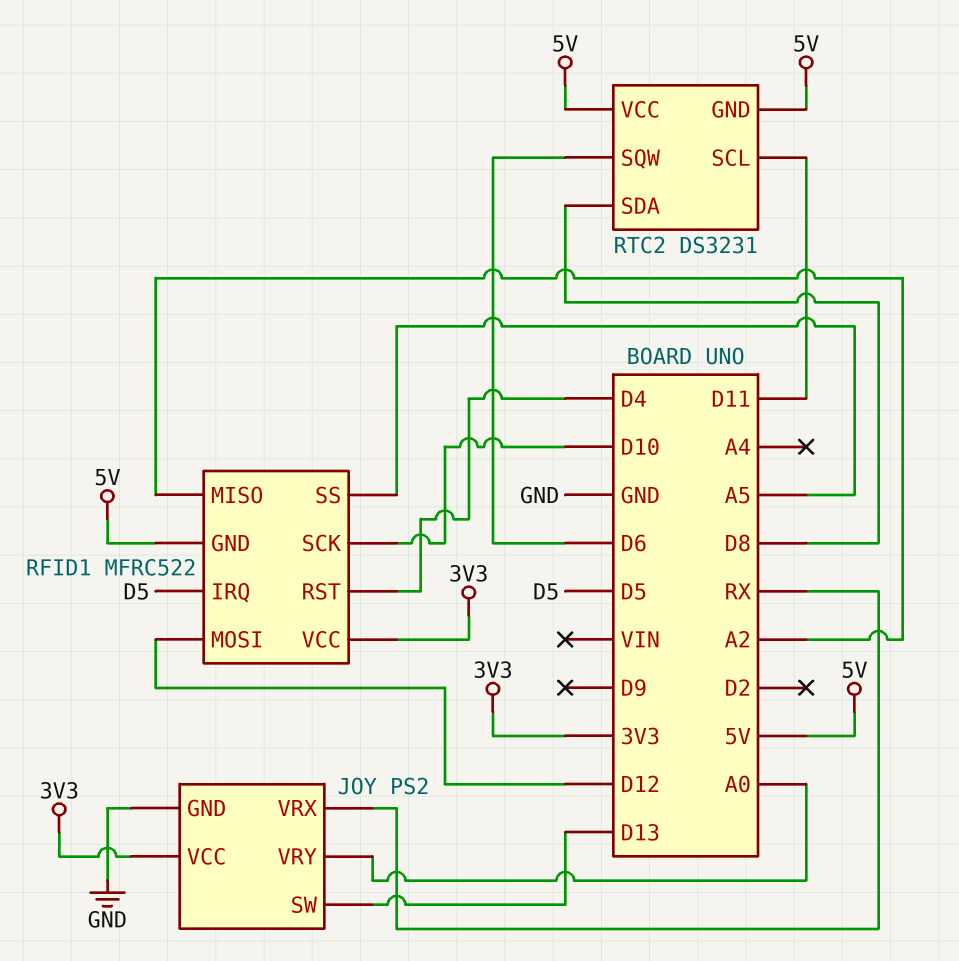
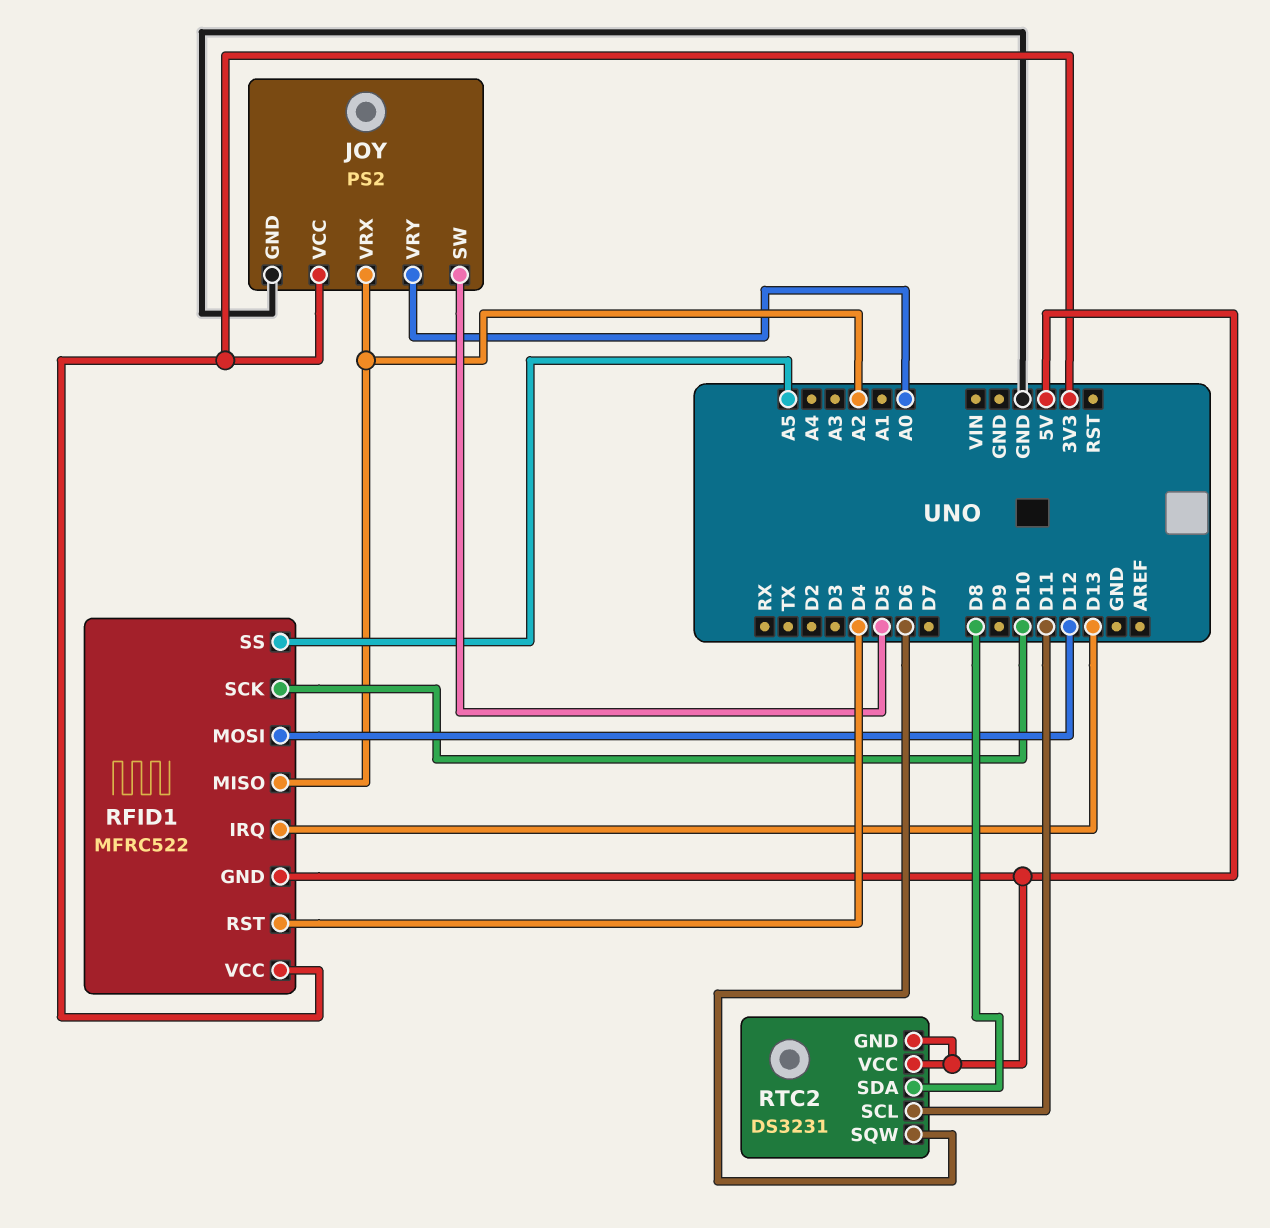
JOY pin SW: D13 -> D5
JOY pin VRX: RX -> A2
RFID1 pin IRQ: D5 -> D13

